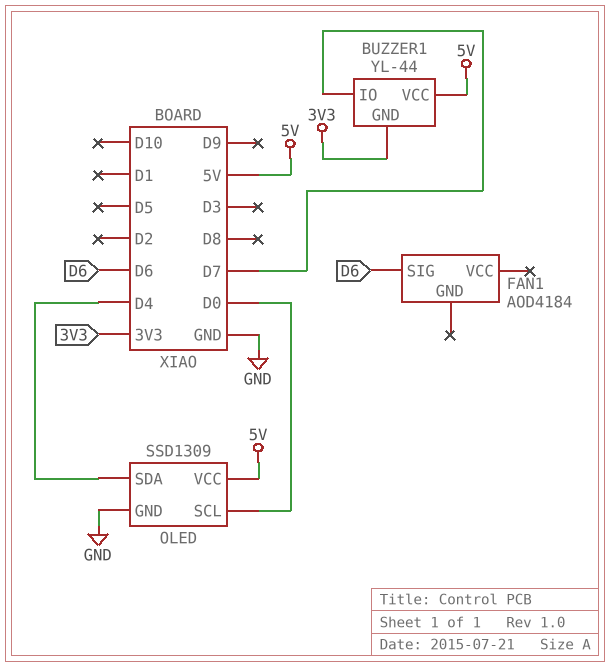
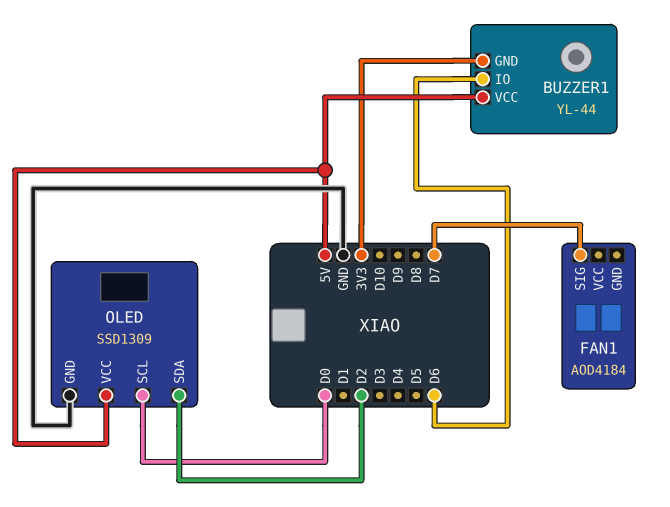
BUZZER1 pin IO: D7 -> D6
FAN1 pin SIG: D6 -> D7
OLED pin SDA: D4 -> D2

